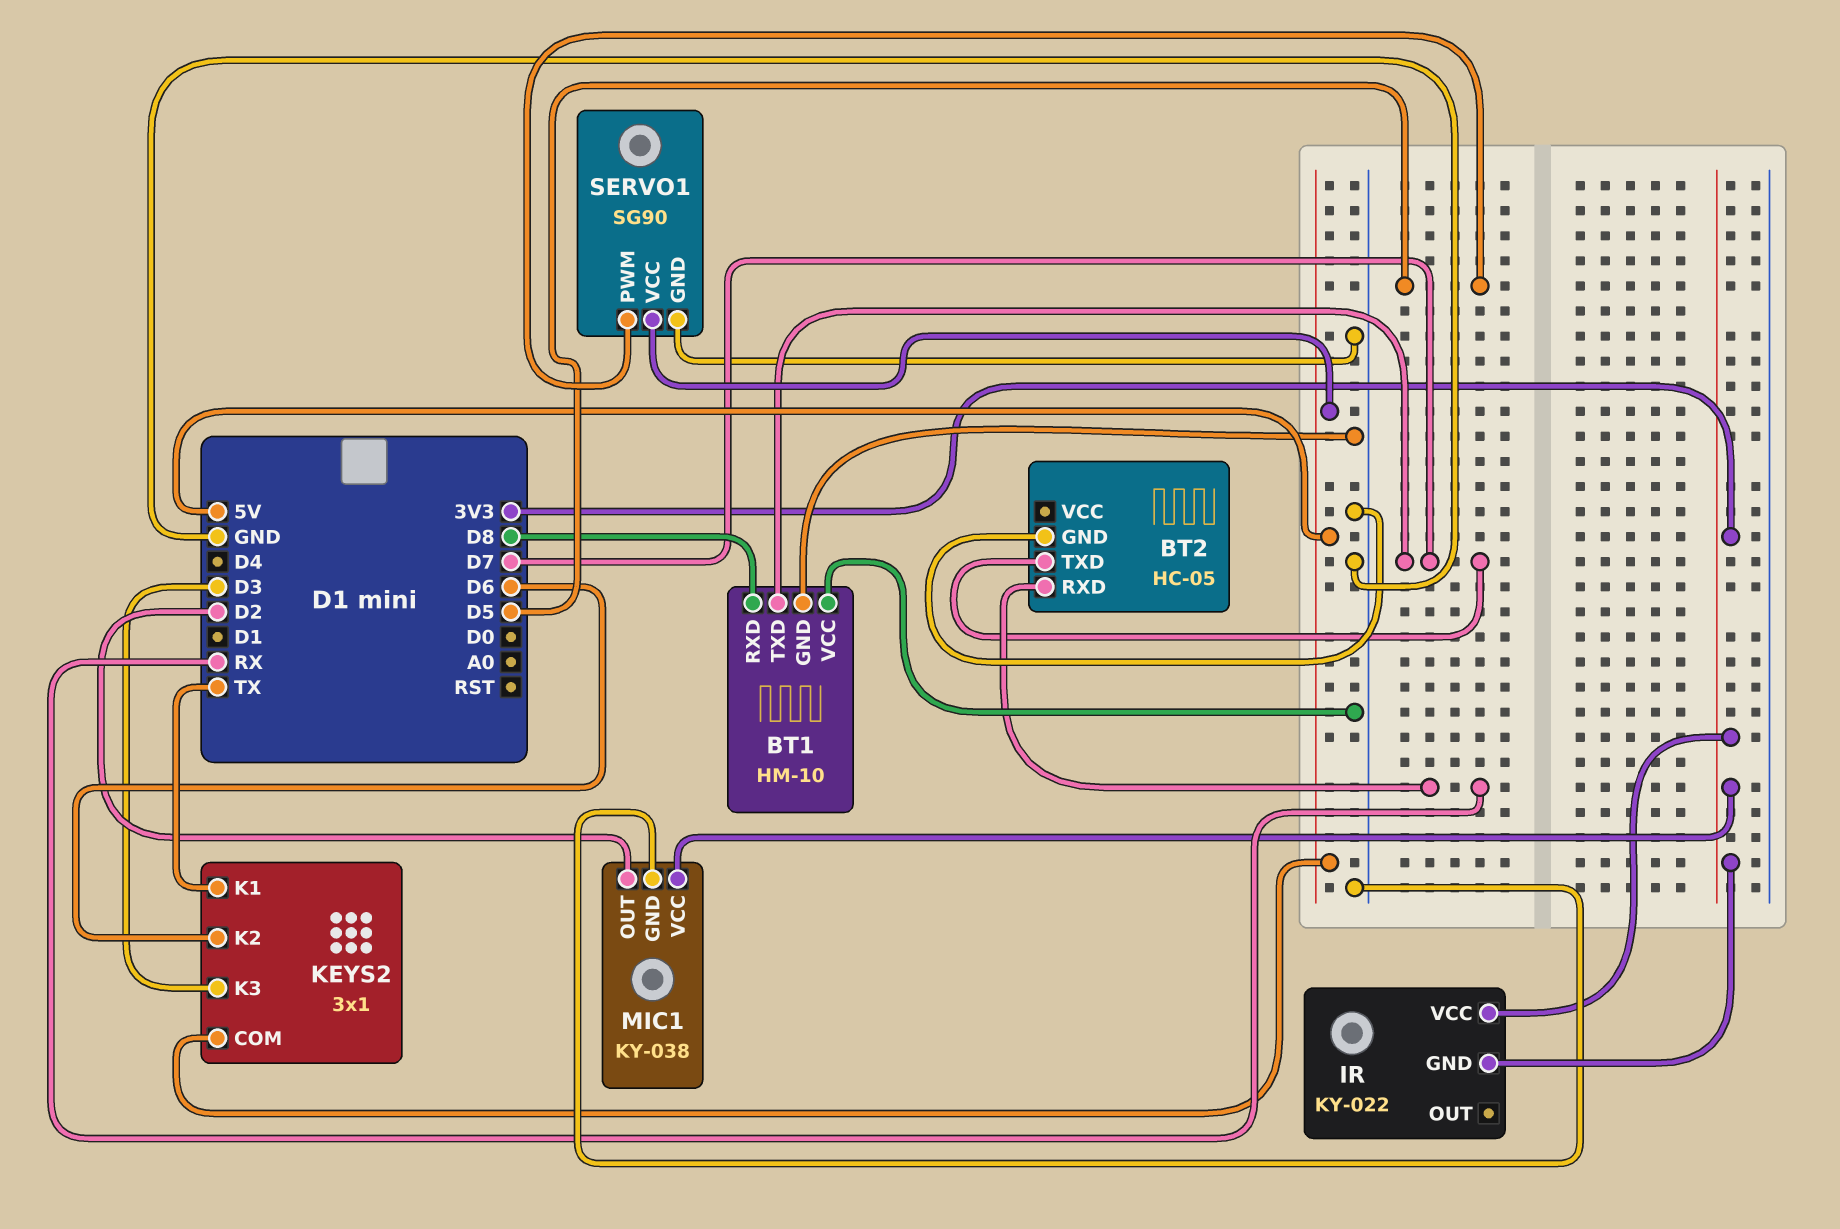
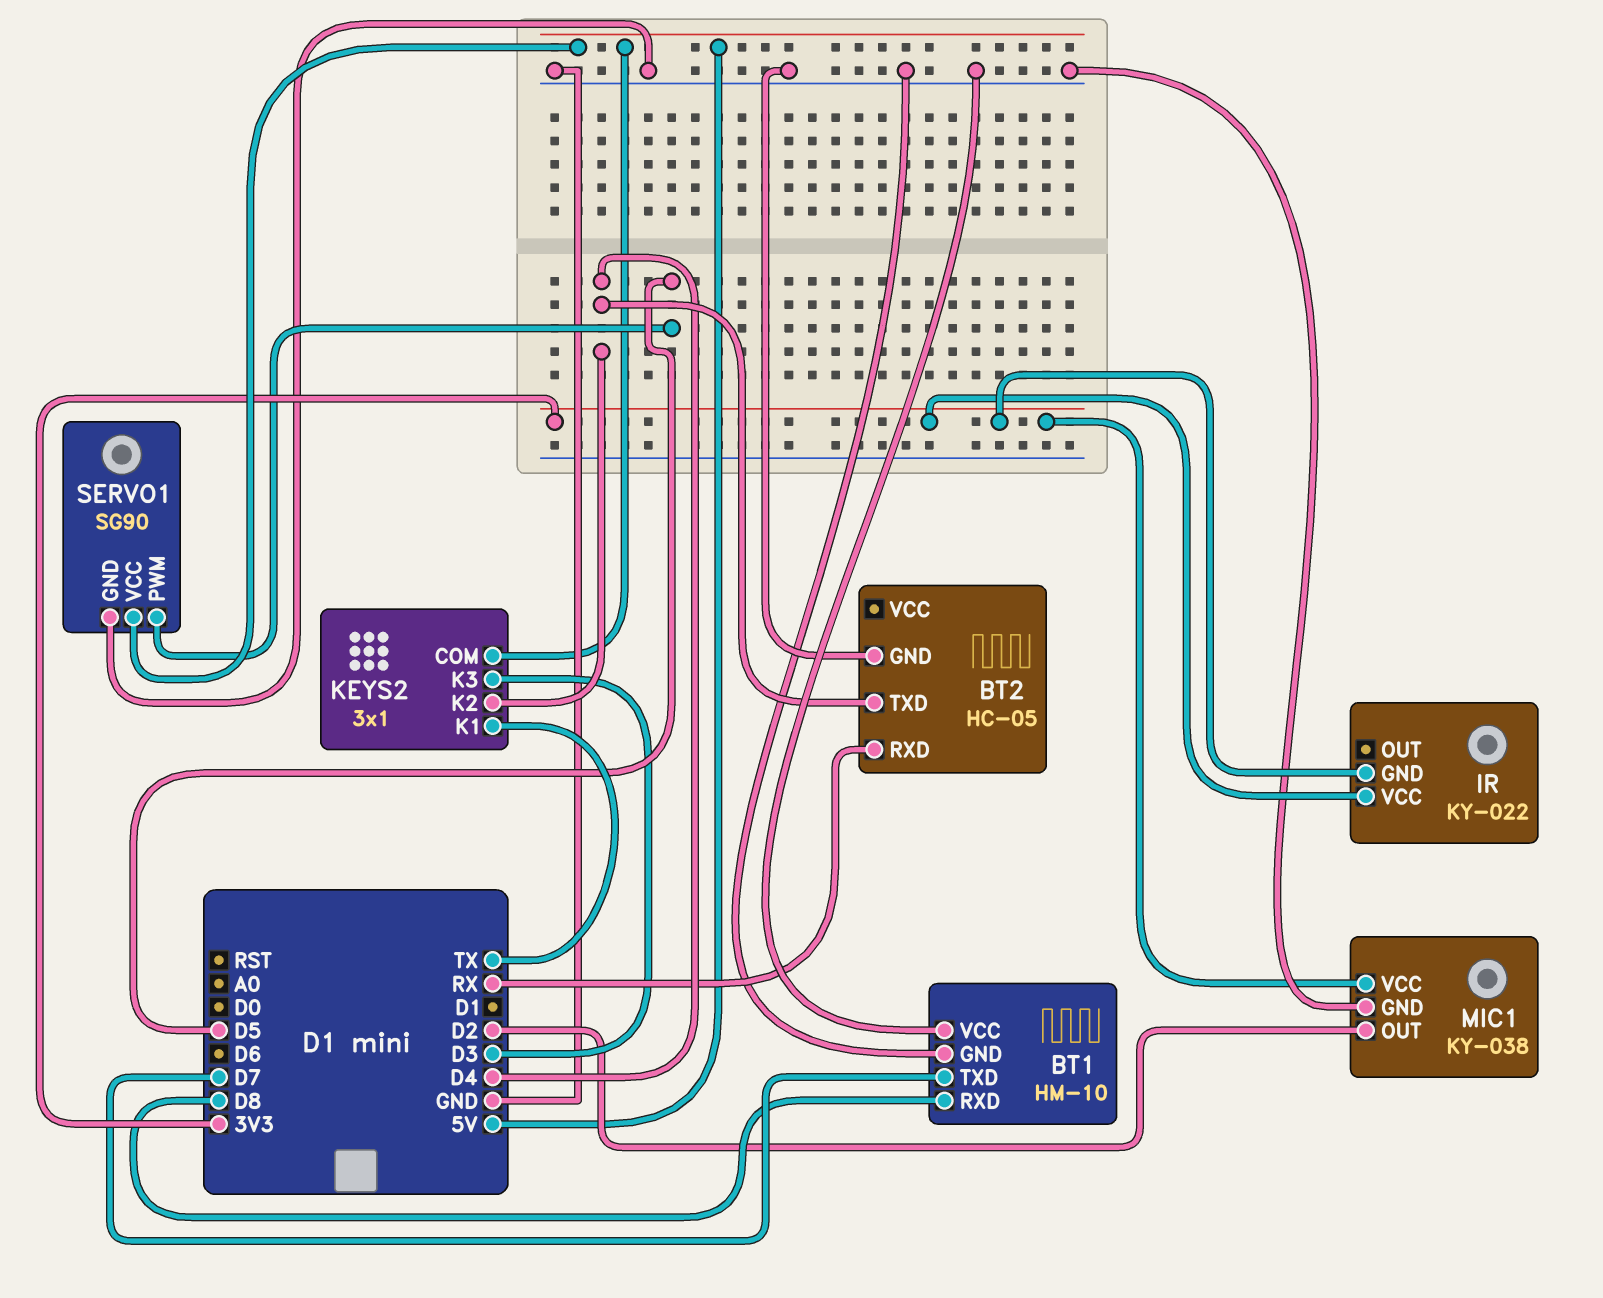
BT2 pin TXD: D7 -> D4
KEYS2 pin K2: D6 -> D4

